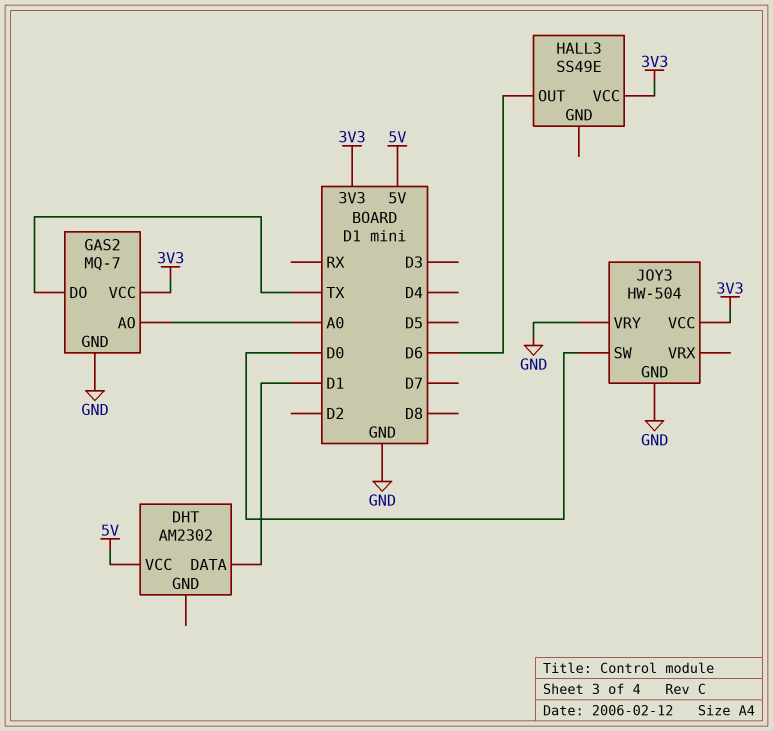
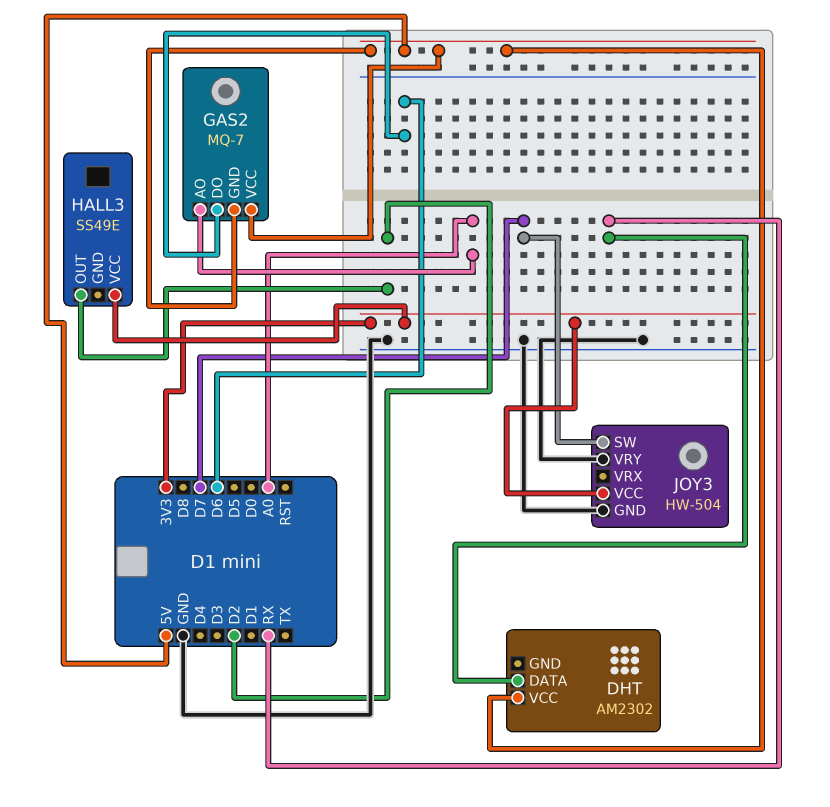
DHT pin DATA: D1 -> RX
GAS2 pin DO: TX -> D6
GAS2 pin GND: GND -> 5V
GAS2 pin VCC: 3V3 -> 5V
HALL3 pin OUT: D6 -> D2
JOY3 pin SW: D0 -> D7

